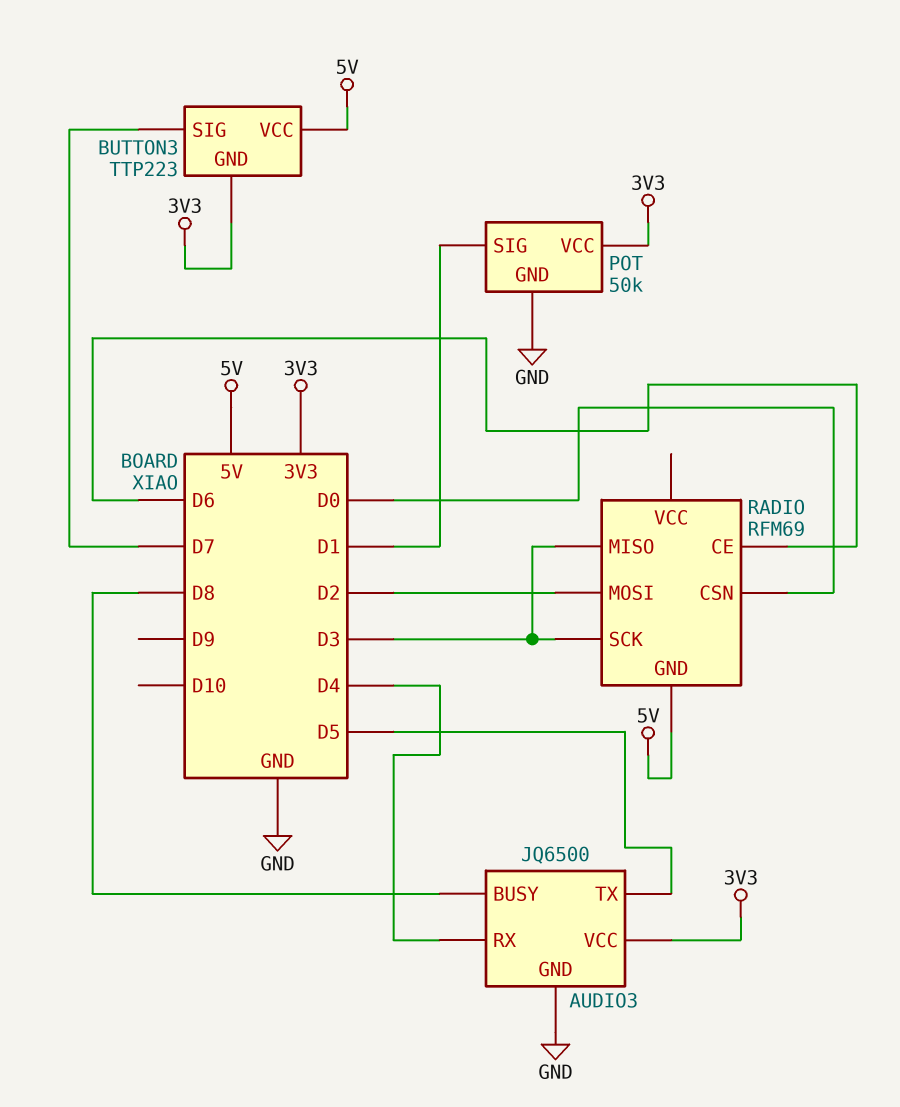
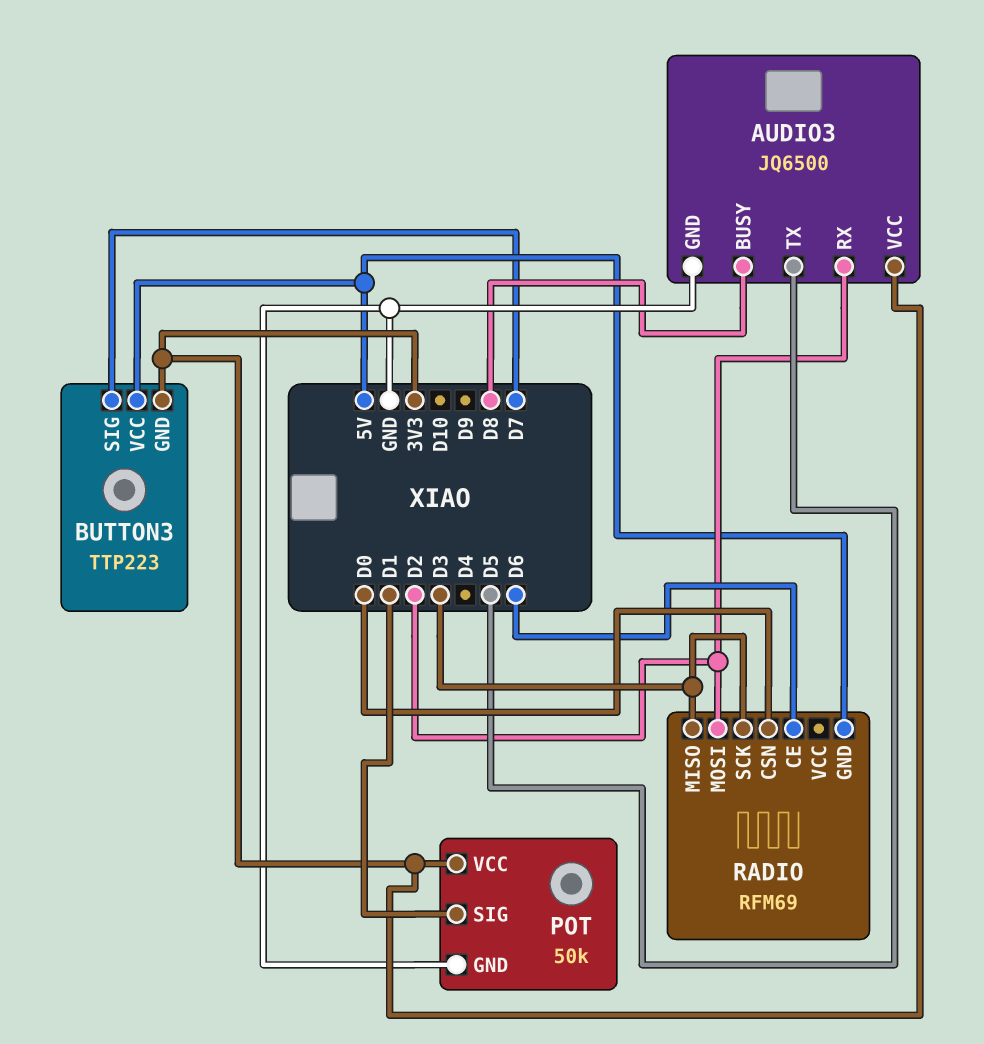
AUDIO3 pin RX: D4 -> D2

